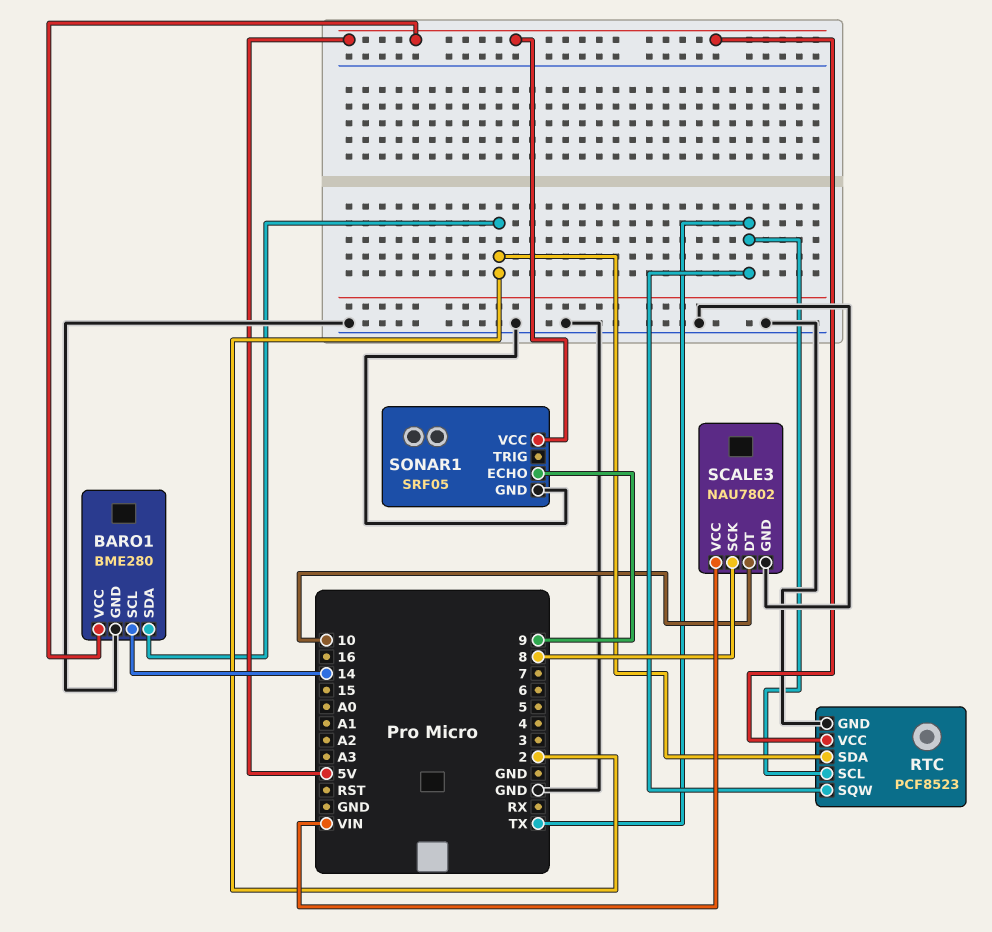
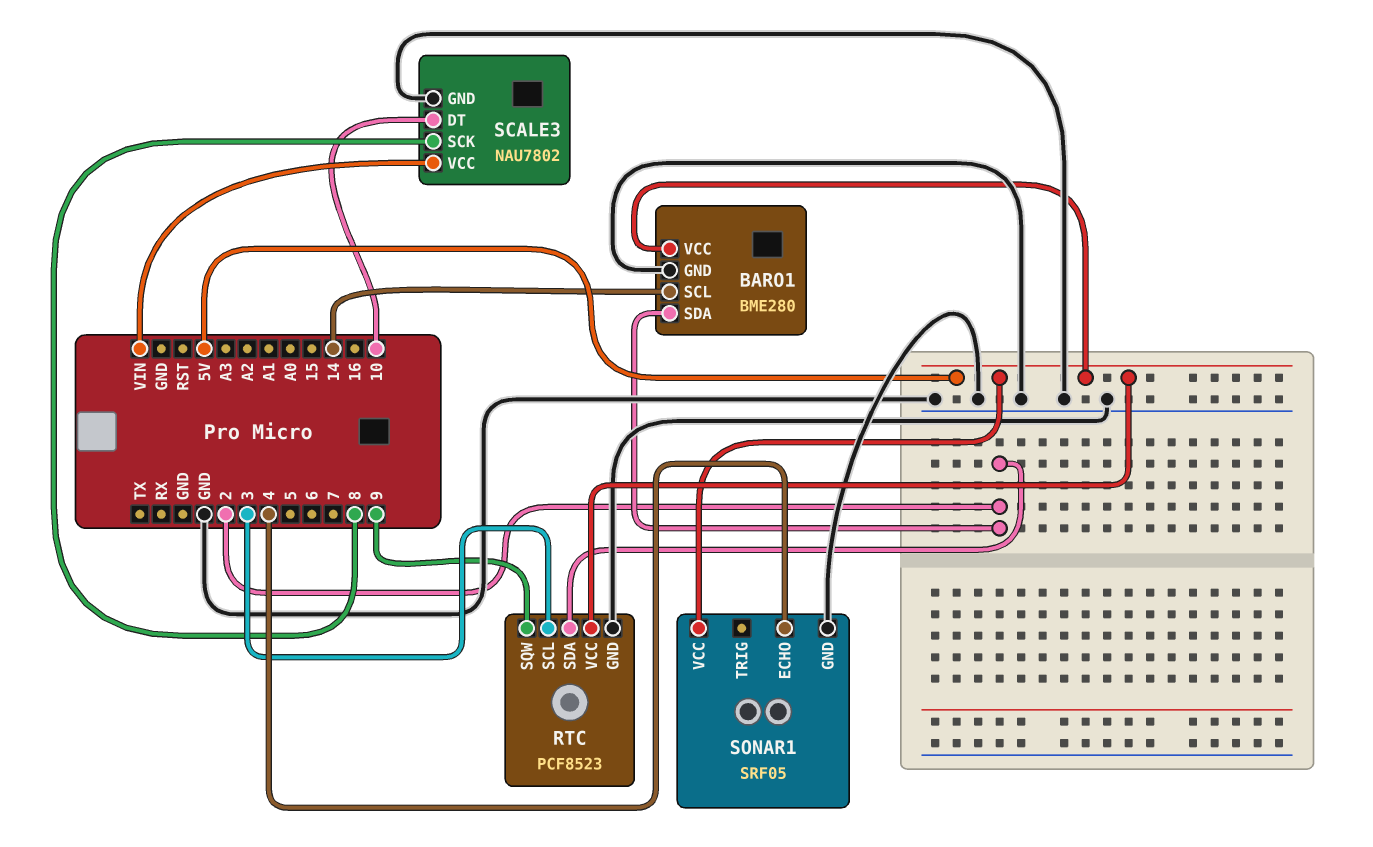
RTC pin SCL: TX -> 3
RTC pin SQW: TX -> 9
SONAR1 pin ECHO: 9 -> 4

